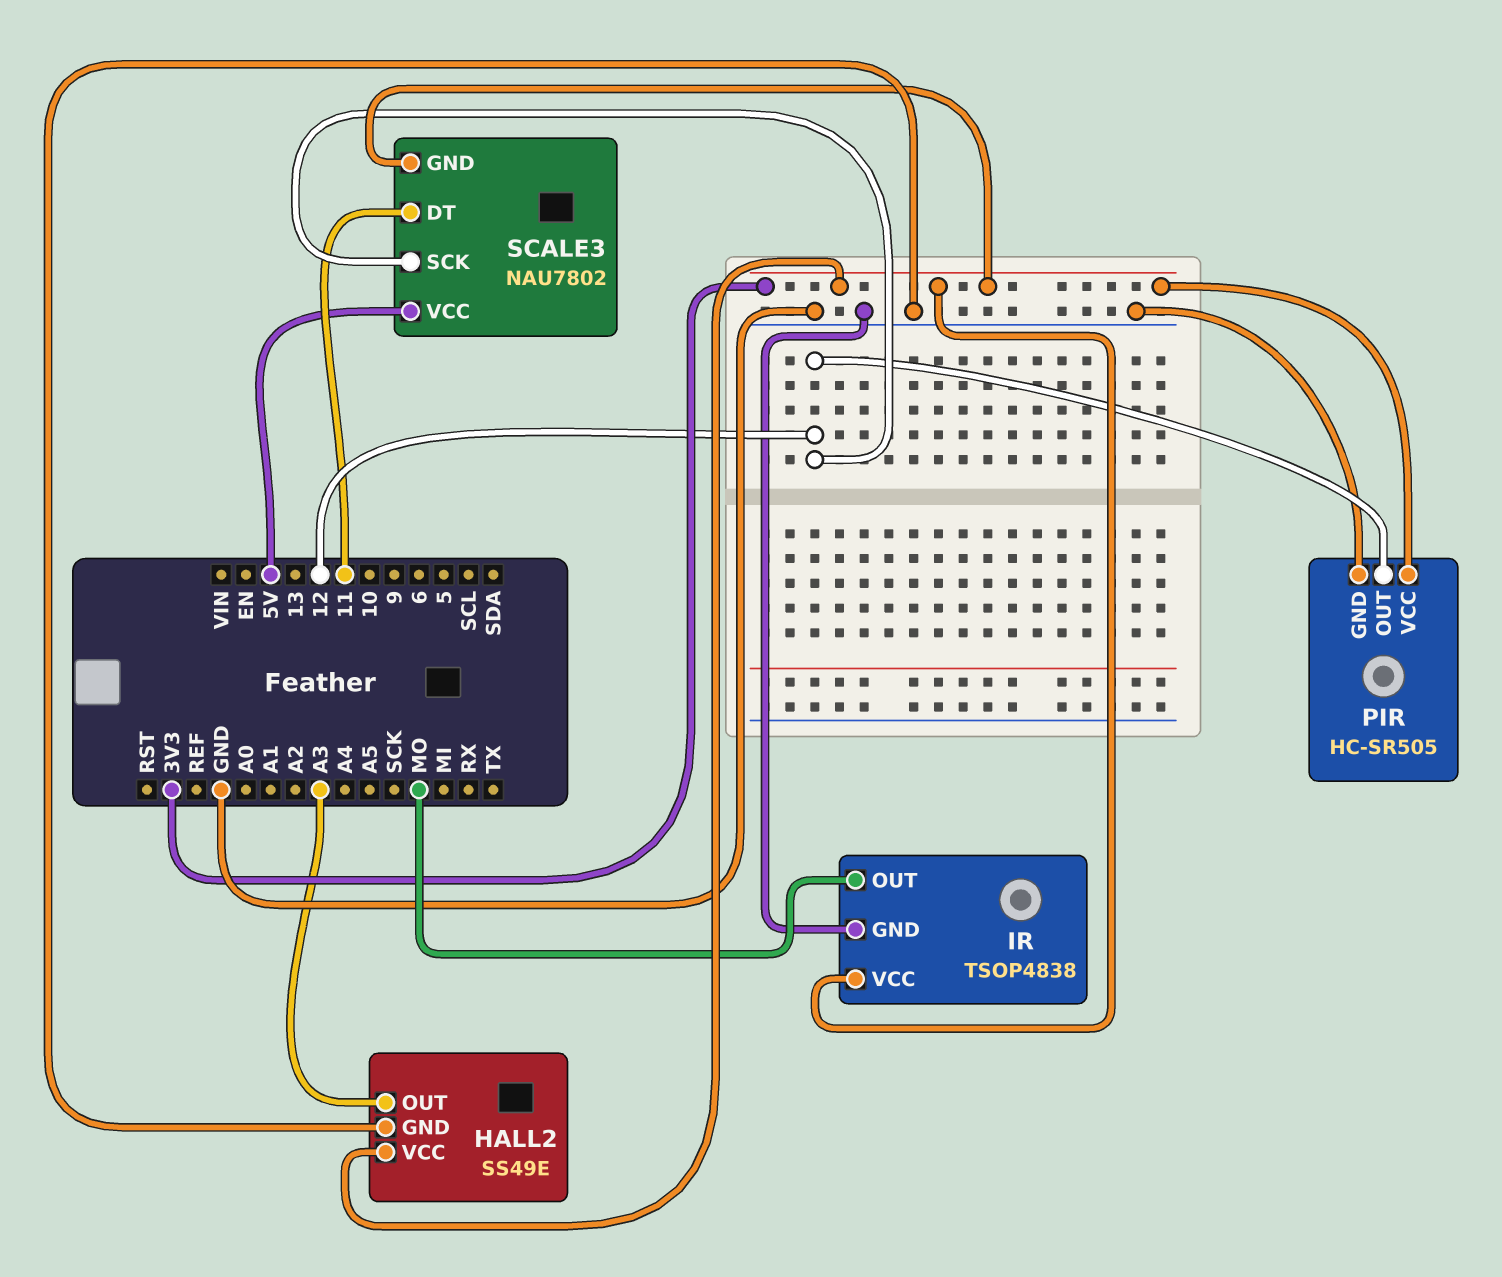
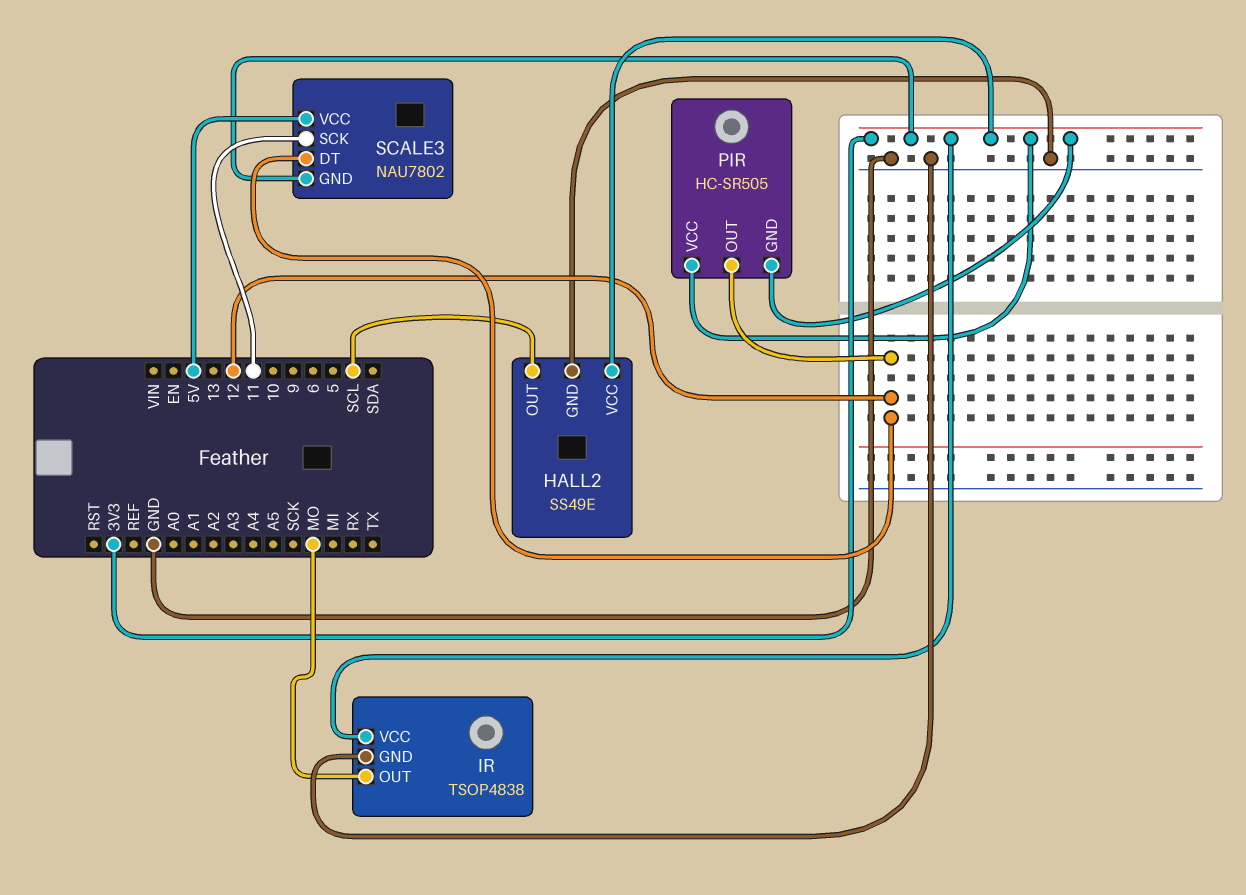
HALL2 pin OUT: A3 -> SCL
PIR pin GND: GND -> 3V3
SCALE3 pin DT: 11 -> 12
SCALE3 pin SCK: 12 -> 11

